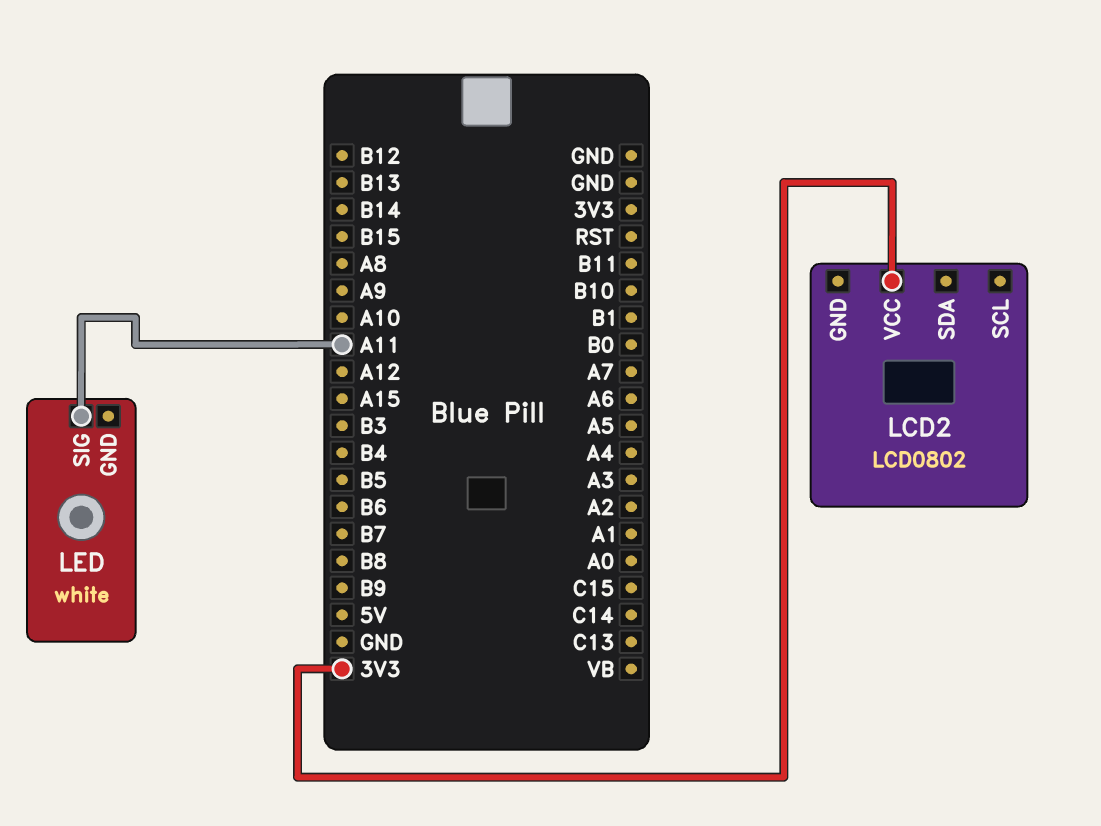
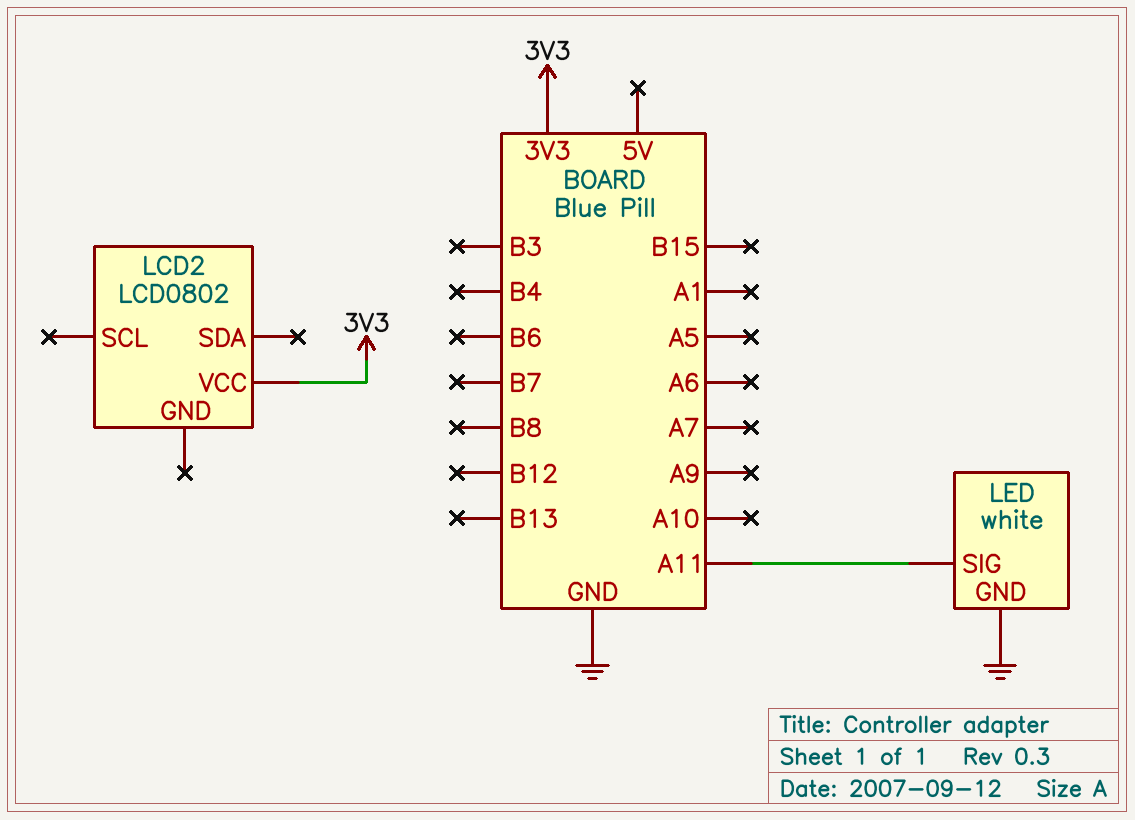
LED pin GND: none -> GND

